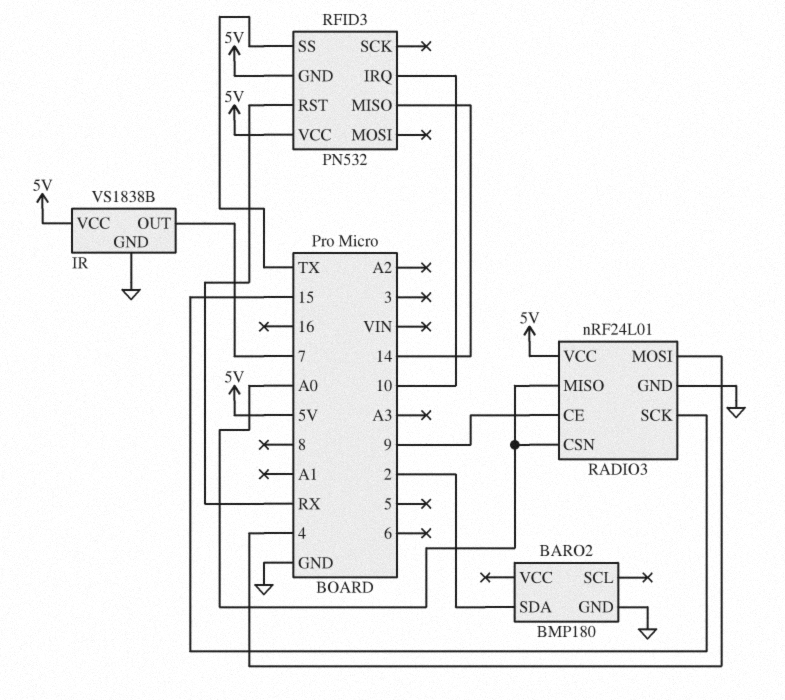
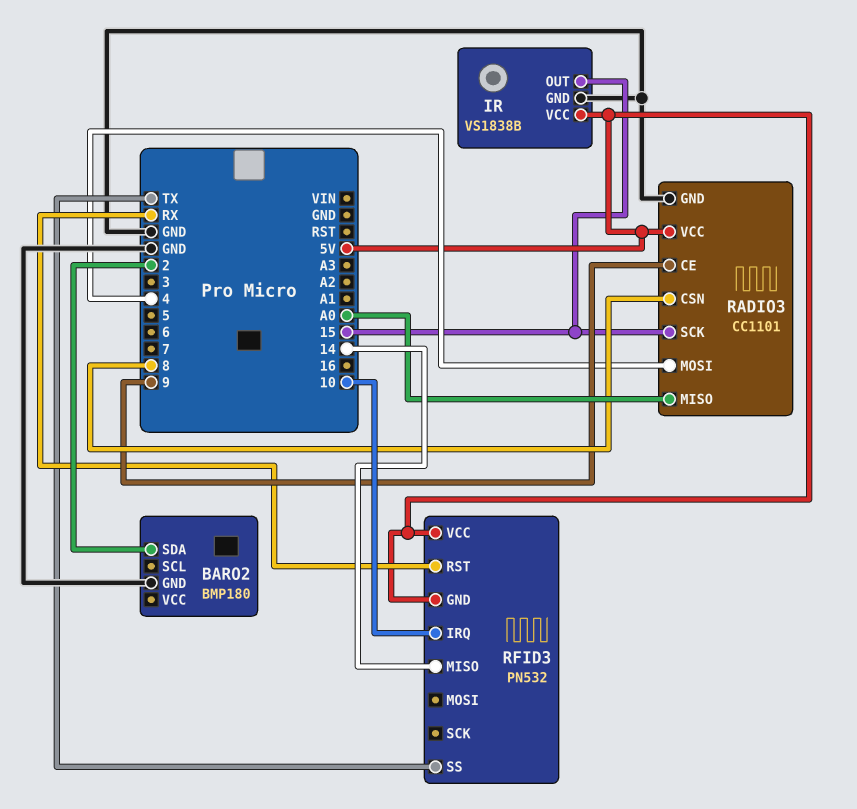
IR pin OUT: 7 -> 15
RADIO3: nRF24L01 -> CC1101
RADIO3 pin CSN: A0 -> 8

